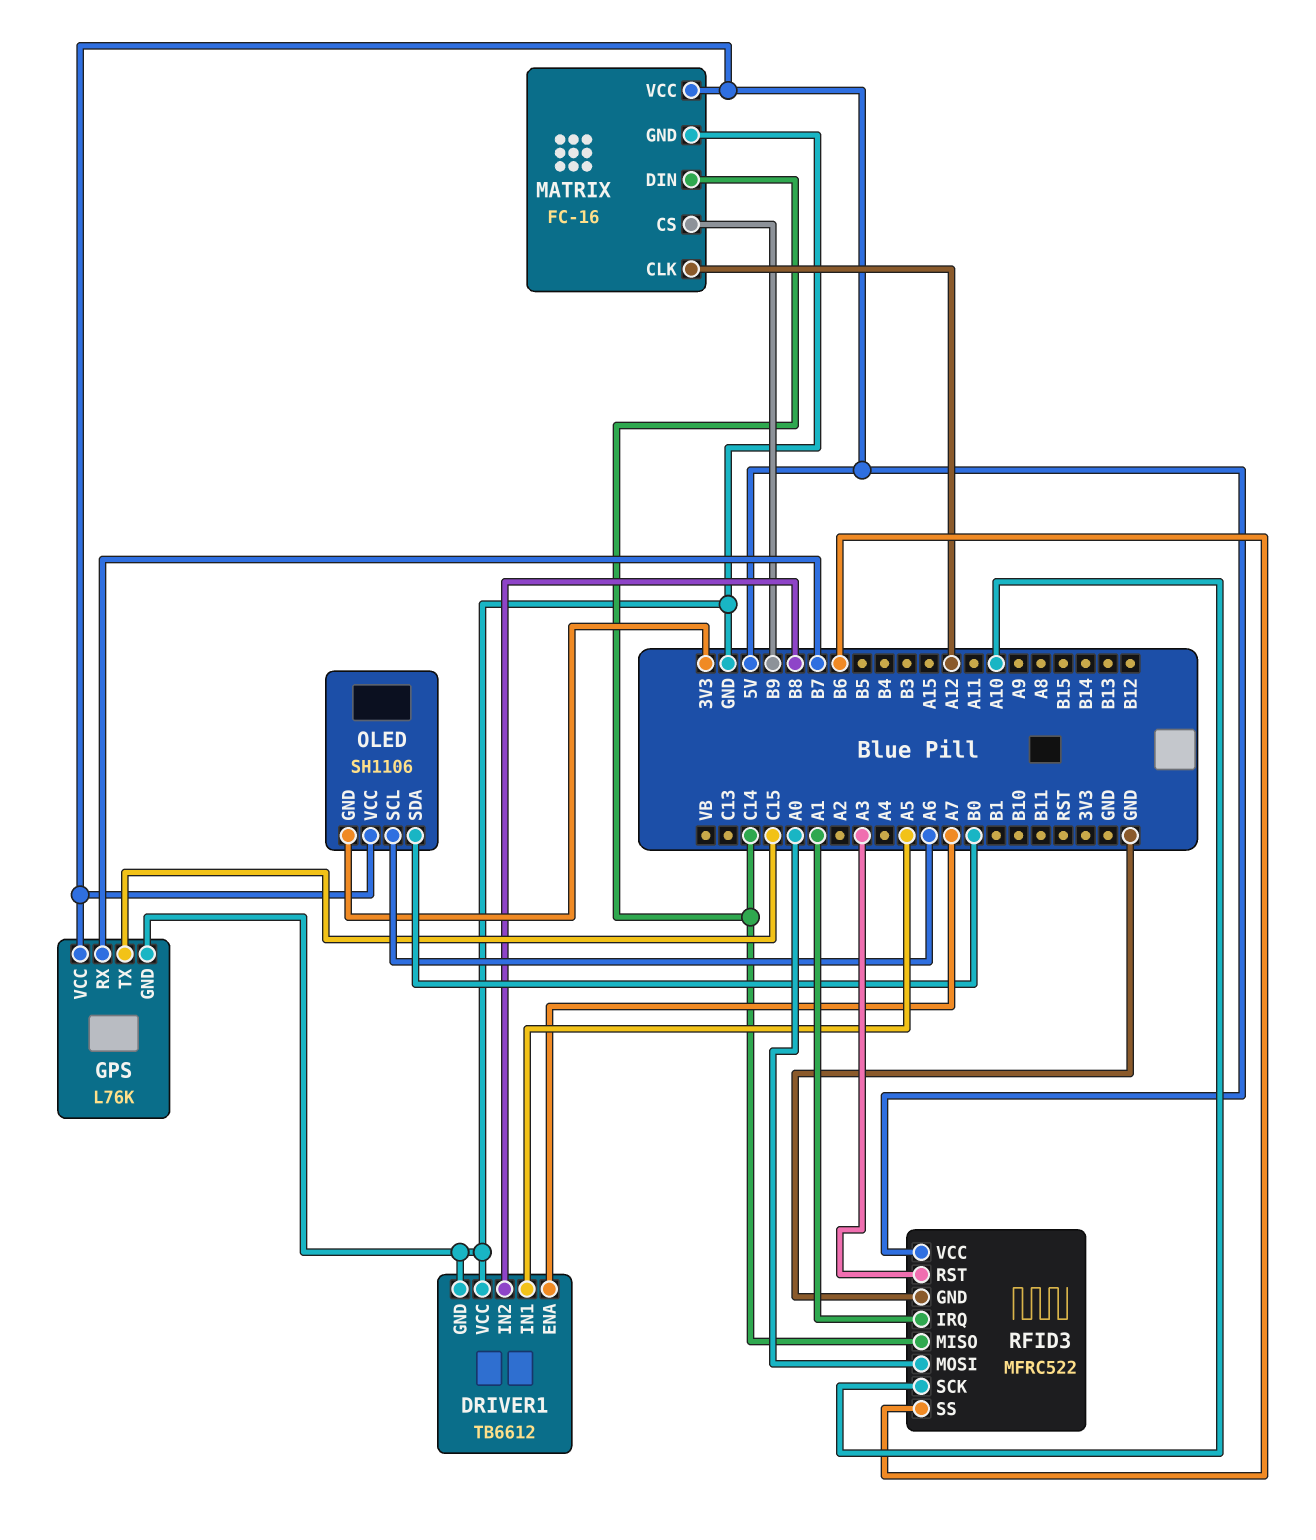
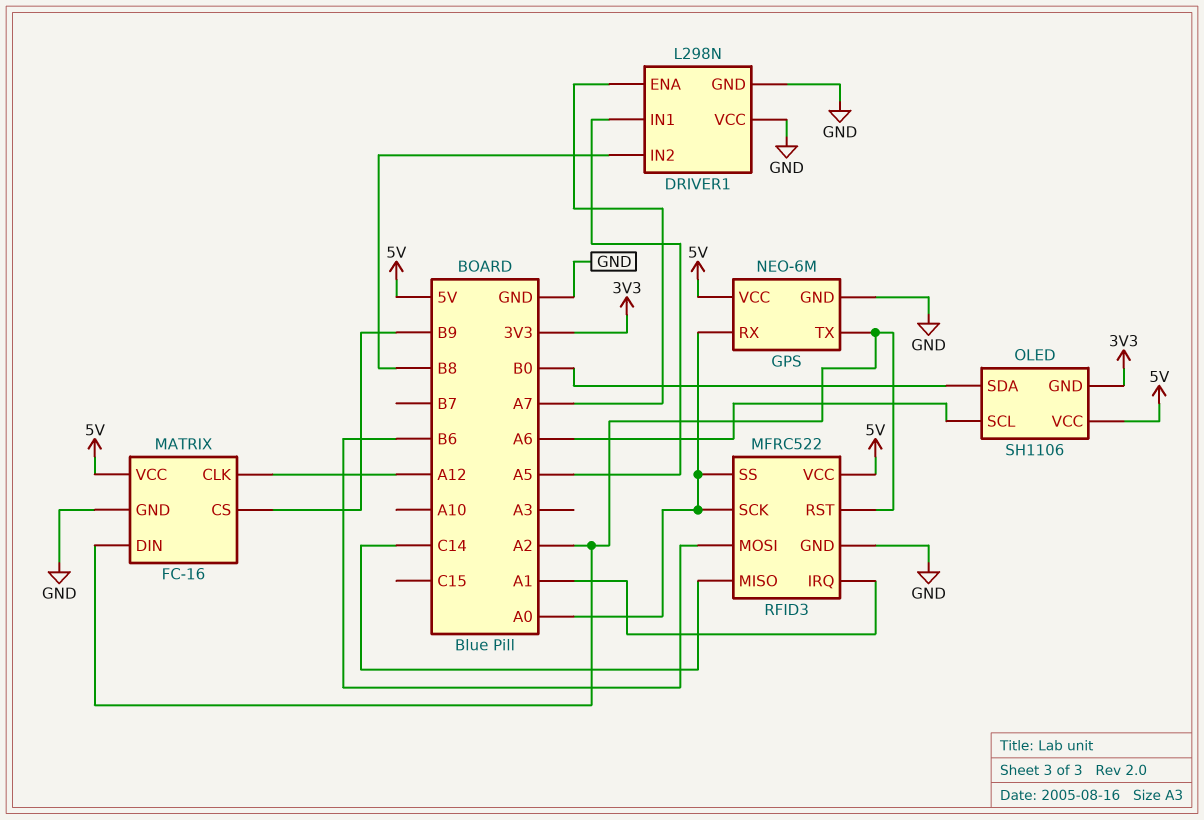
DRIVER1: TB6612 -> L298N
GPS: L76K -> NEO-6M
GPS pin RX: B7 -> A0
GPS pin TX: C15 -> A2
MATRIX pin DIN: C14 -> A2
RFID3 pin MOSI: A0 -> B6
RFID3 pin RST: A3 -> A2
RFID3 pin SCK: A10 -> A0
RFID3 pin SS: B6 -> A0

